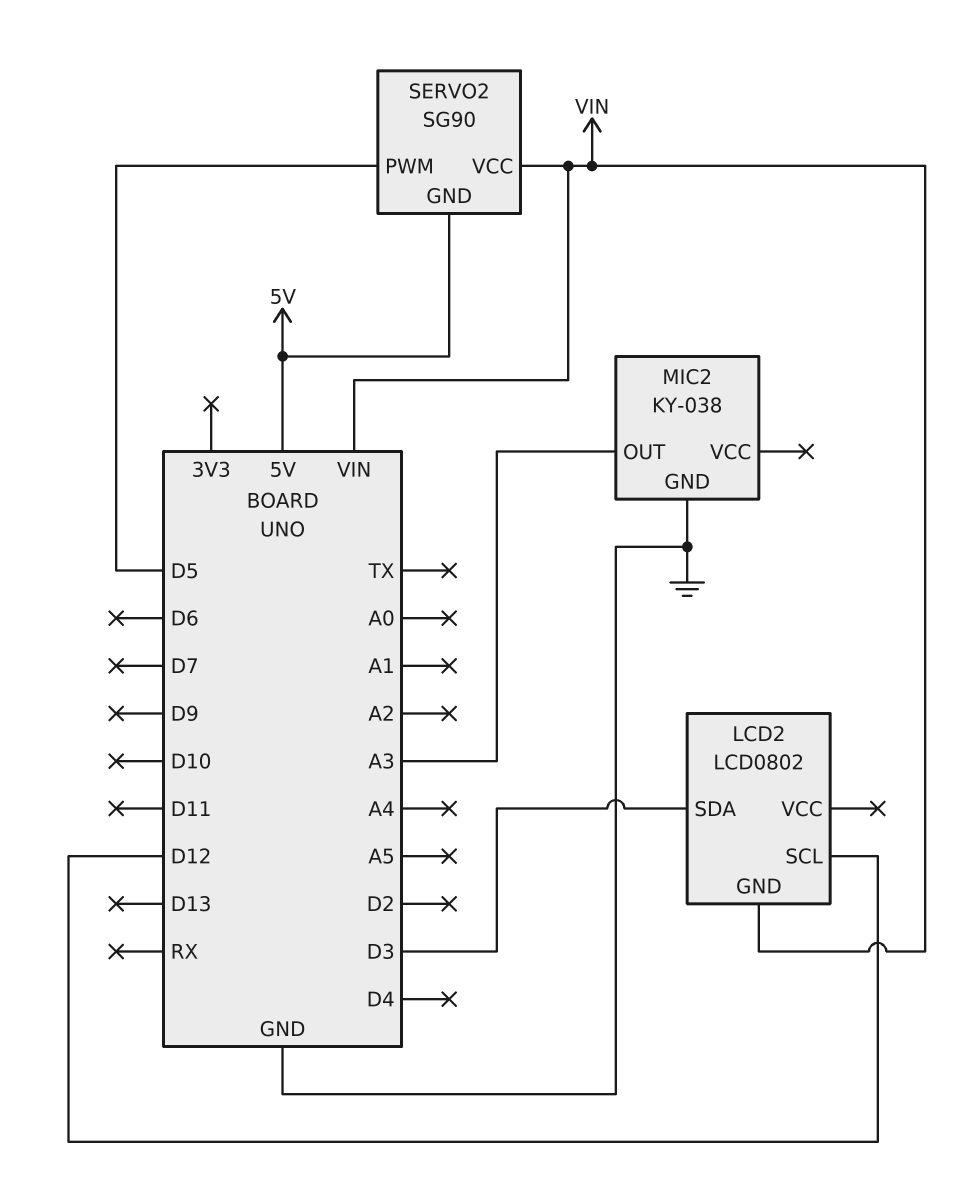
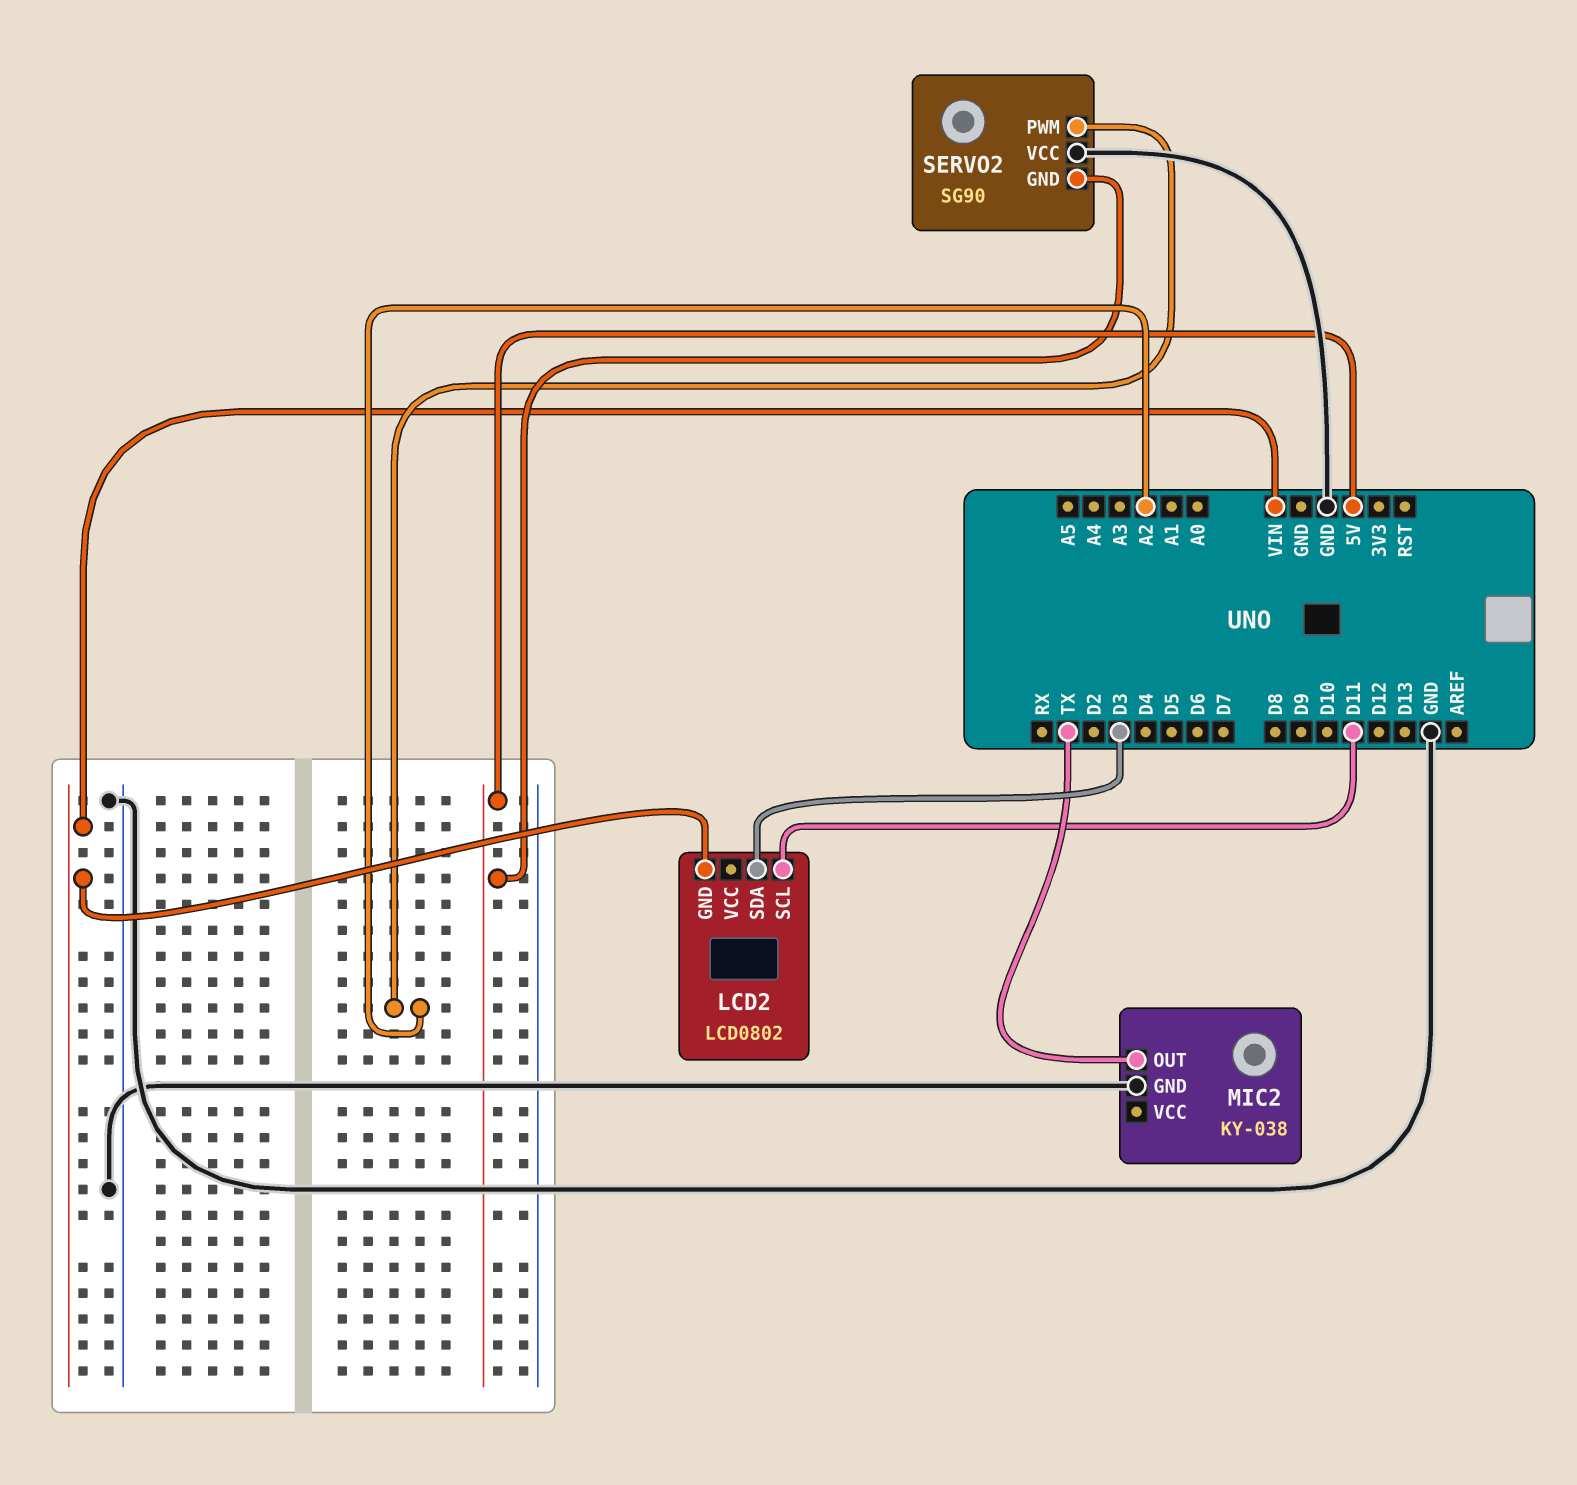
LCD2 pin SCL: D12 -> D11
MIC2 pin OUT: A3 -> TX
SERVO2 pin PWM: D5 -> A2
SERVO2 pin VCC: VIN -> GND

